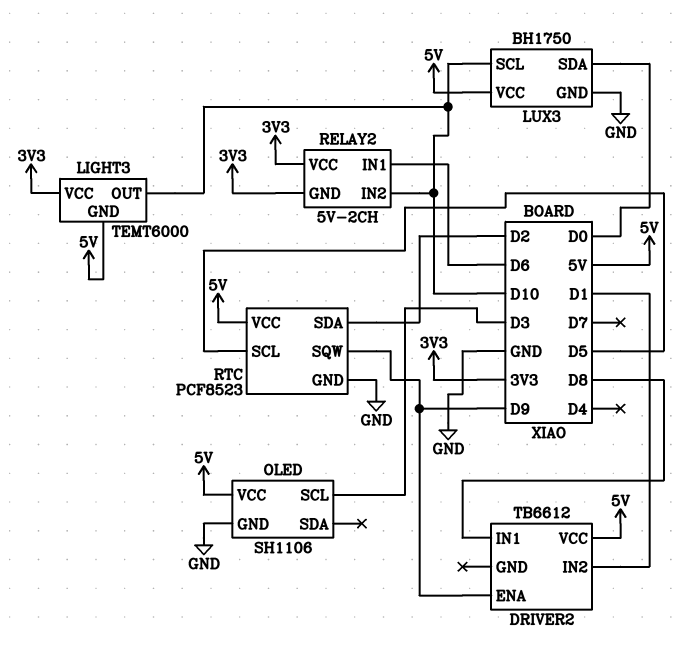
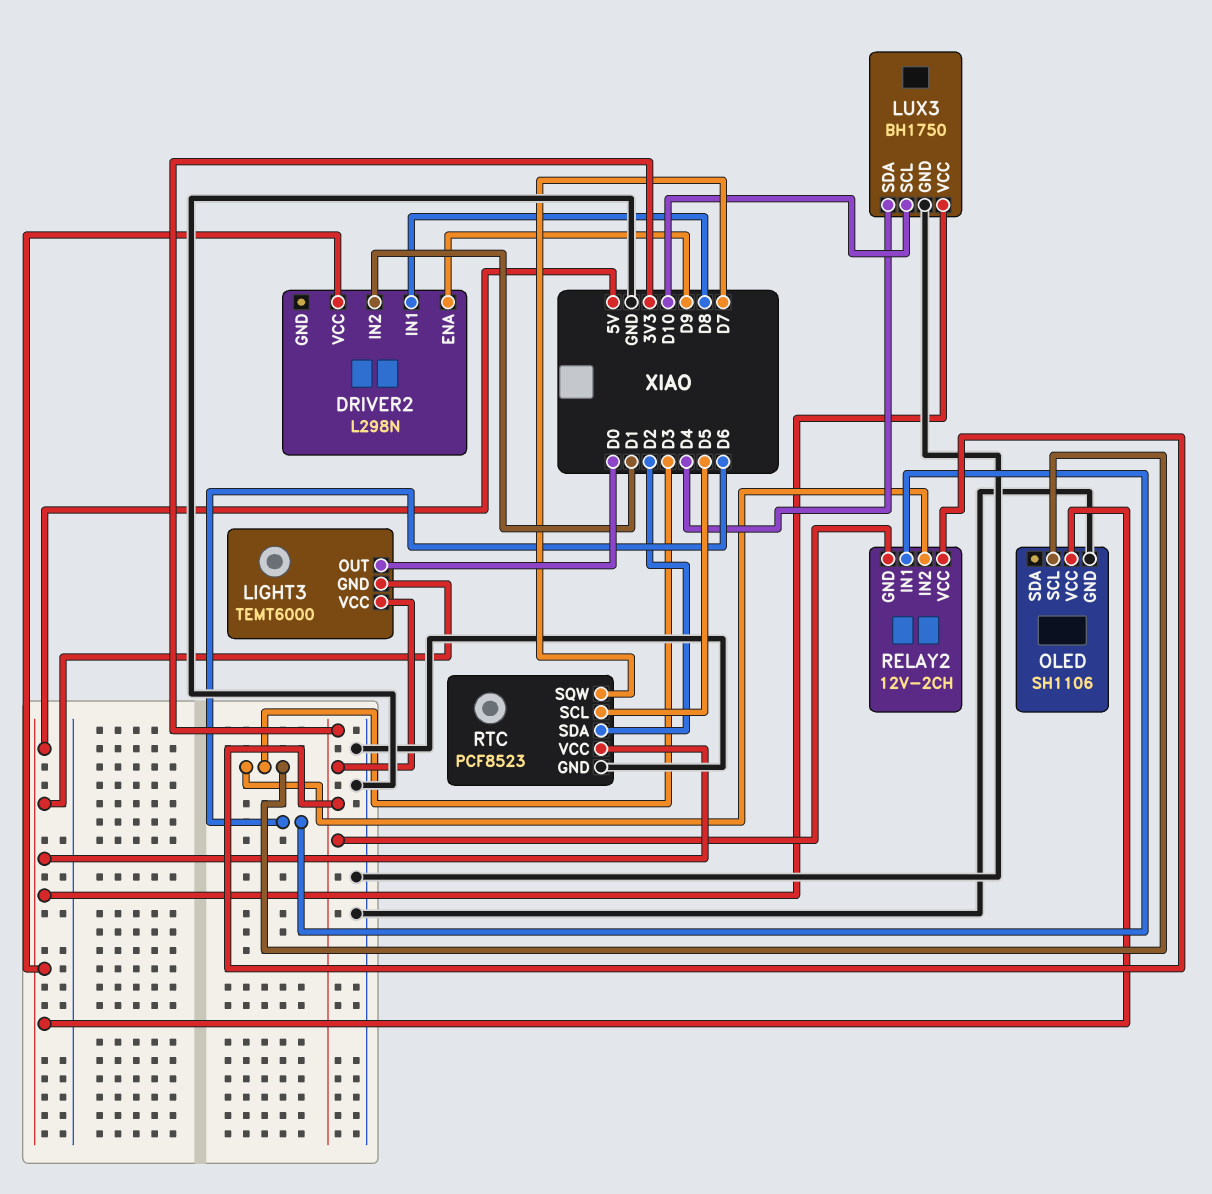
DRIVER2: TB6612 -> L298N
LIGHT3 pin OUT: D10 -> D0
LUX3 pin SDA: D0 -> D4
RELAY2: 5V-2CH -> 12V-2CH
RELAY2 pin IN2: D10 -> D3
RTC pin SQW: D9 -> D7

